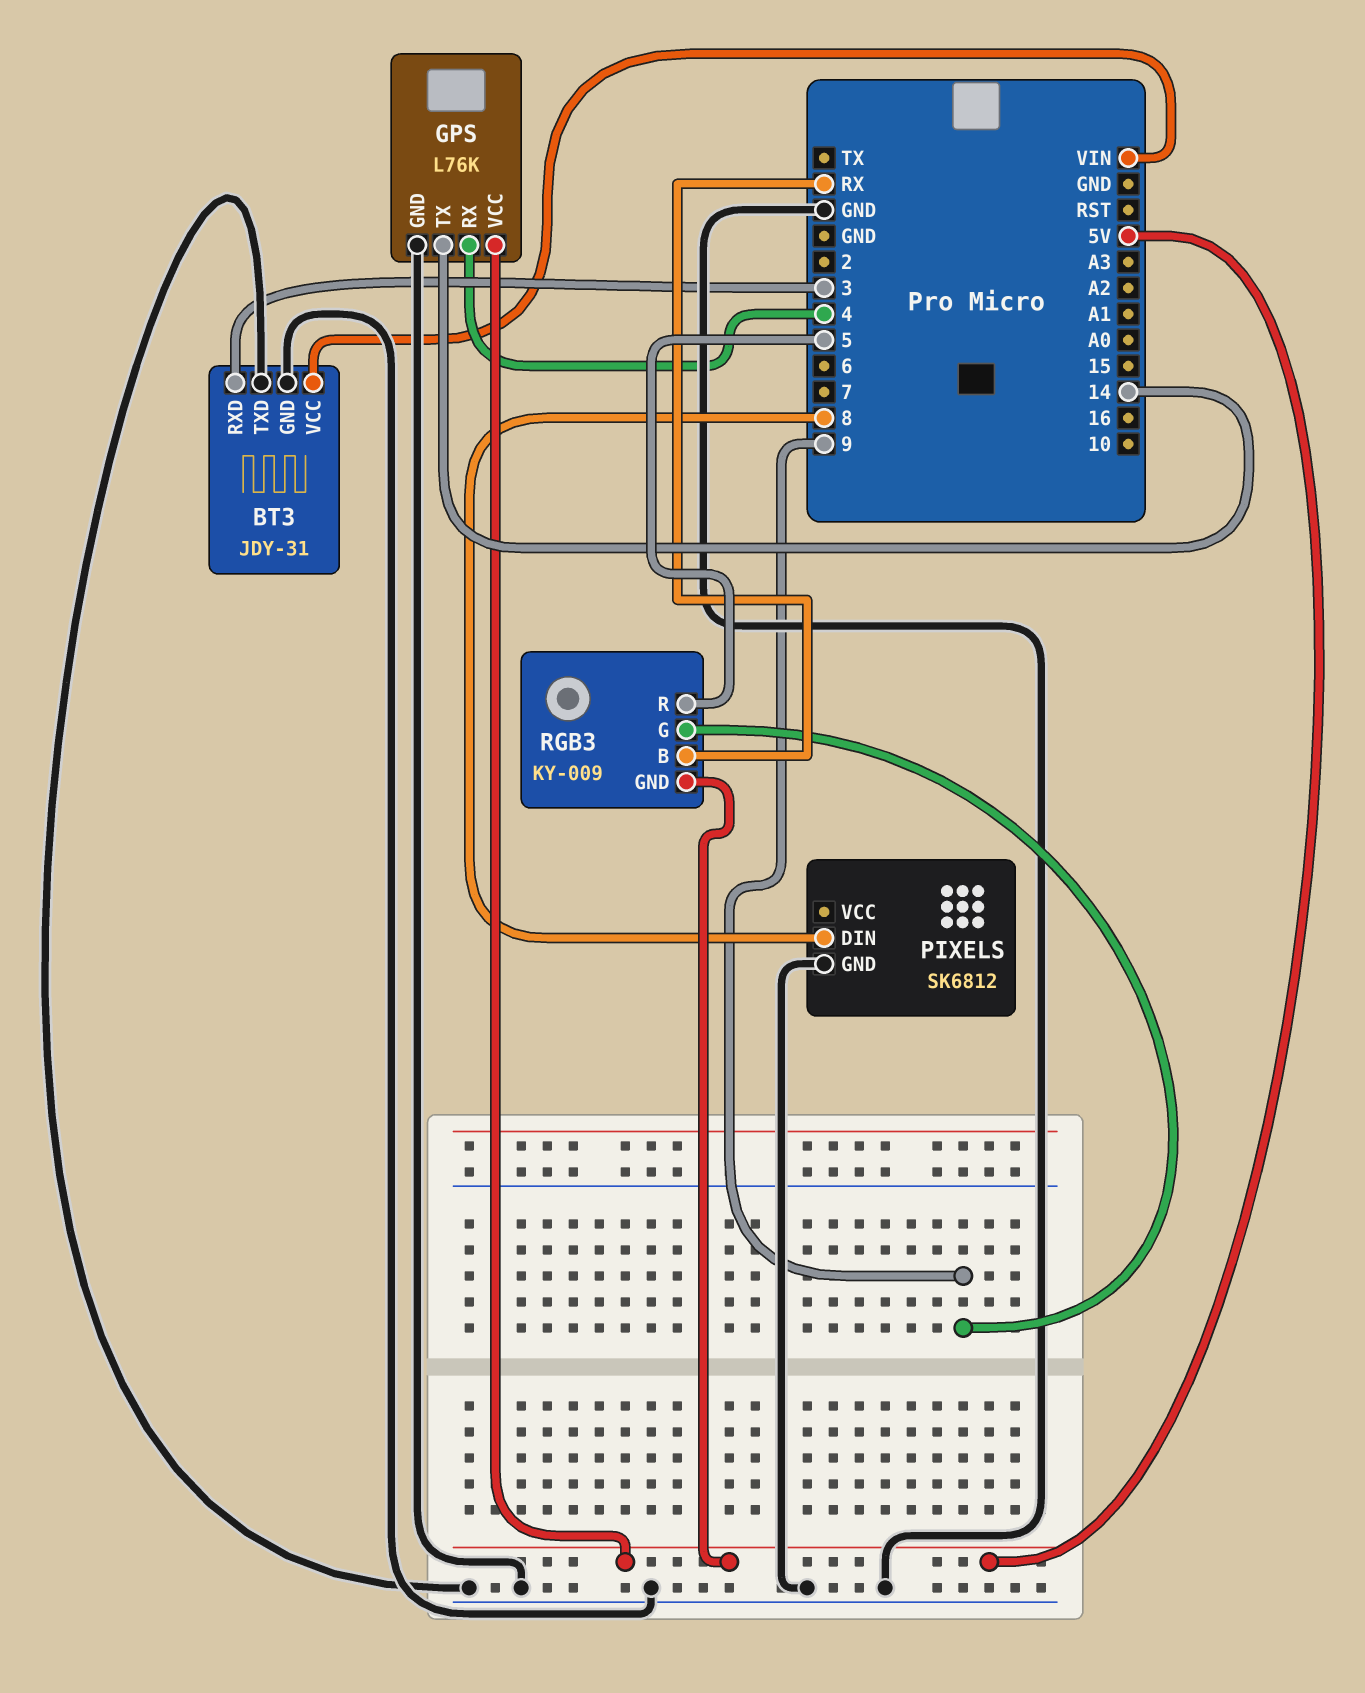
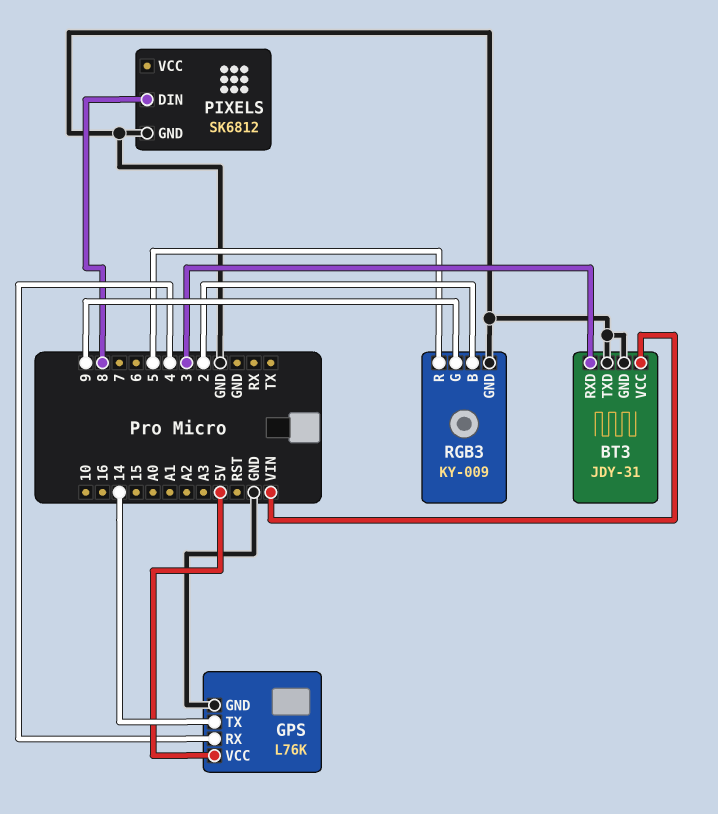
RGB3 pin B: RX -> 2
RGB3 pin GND: 5V -> GND

